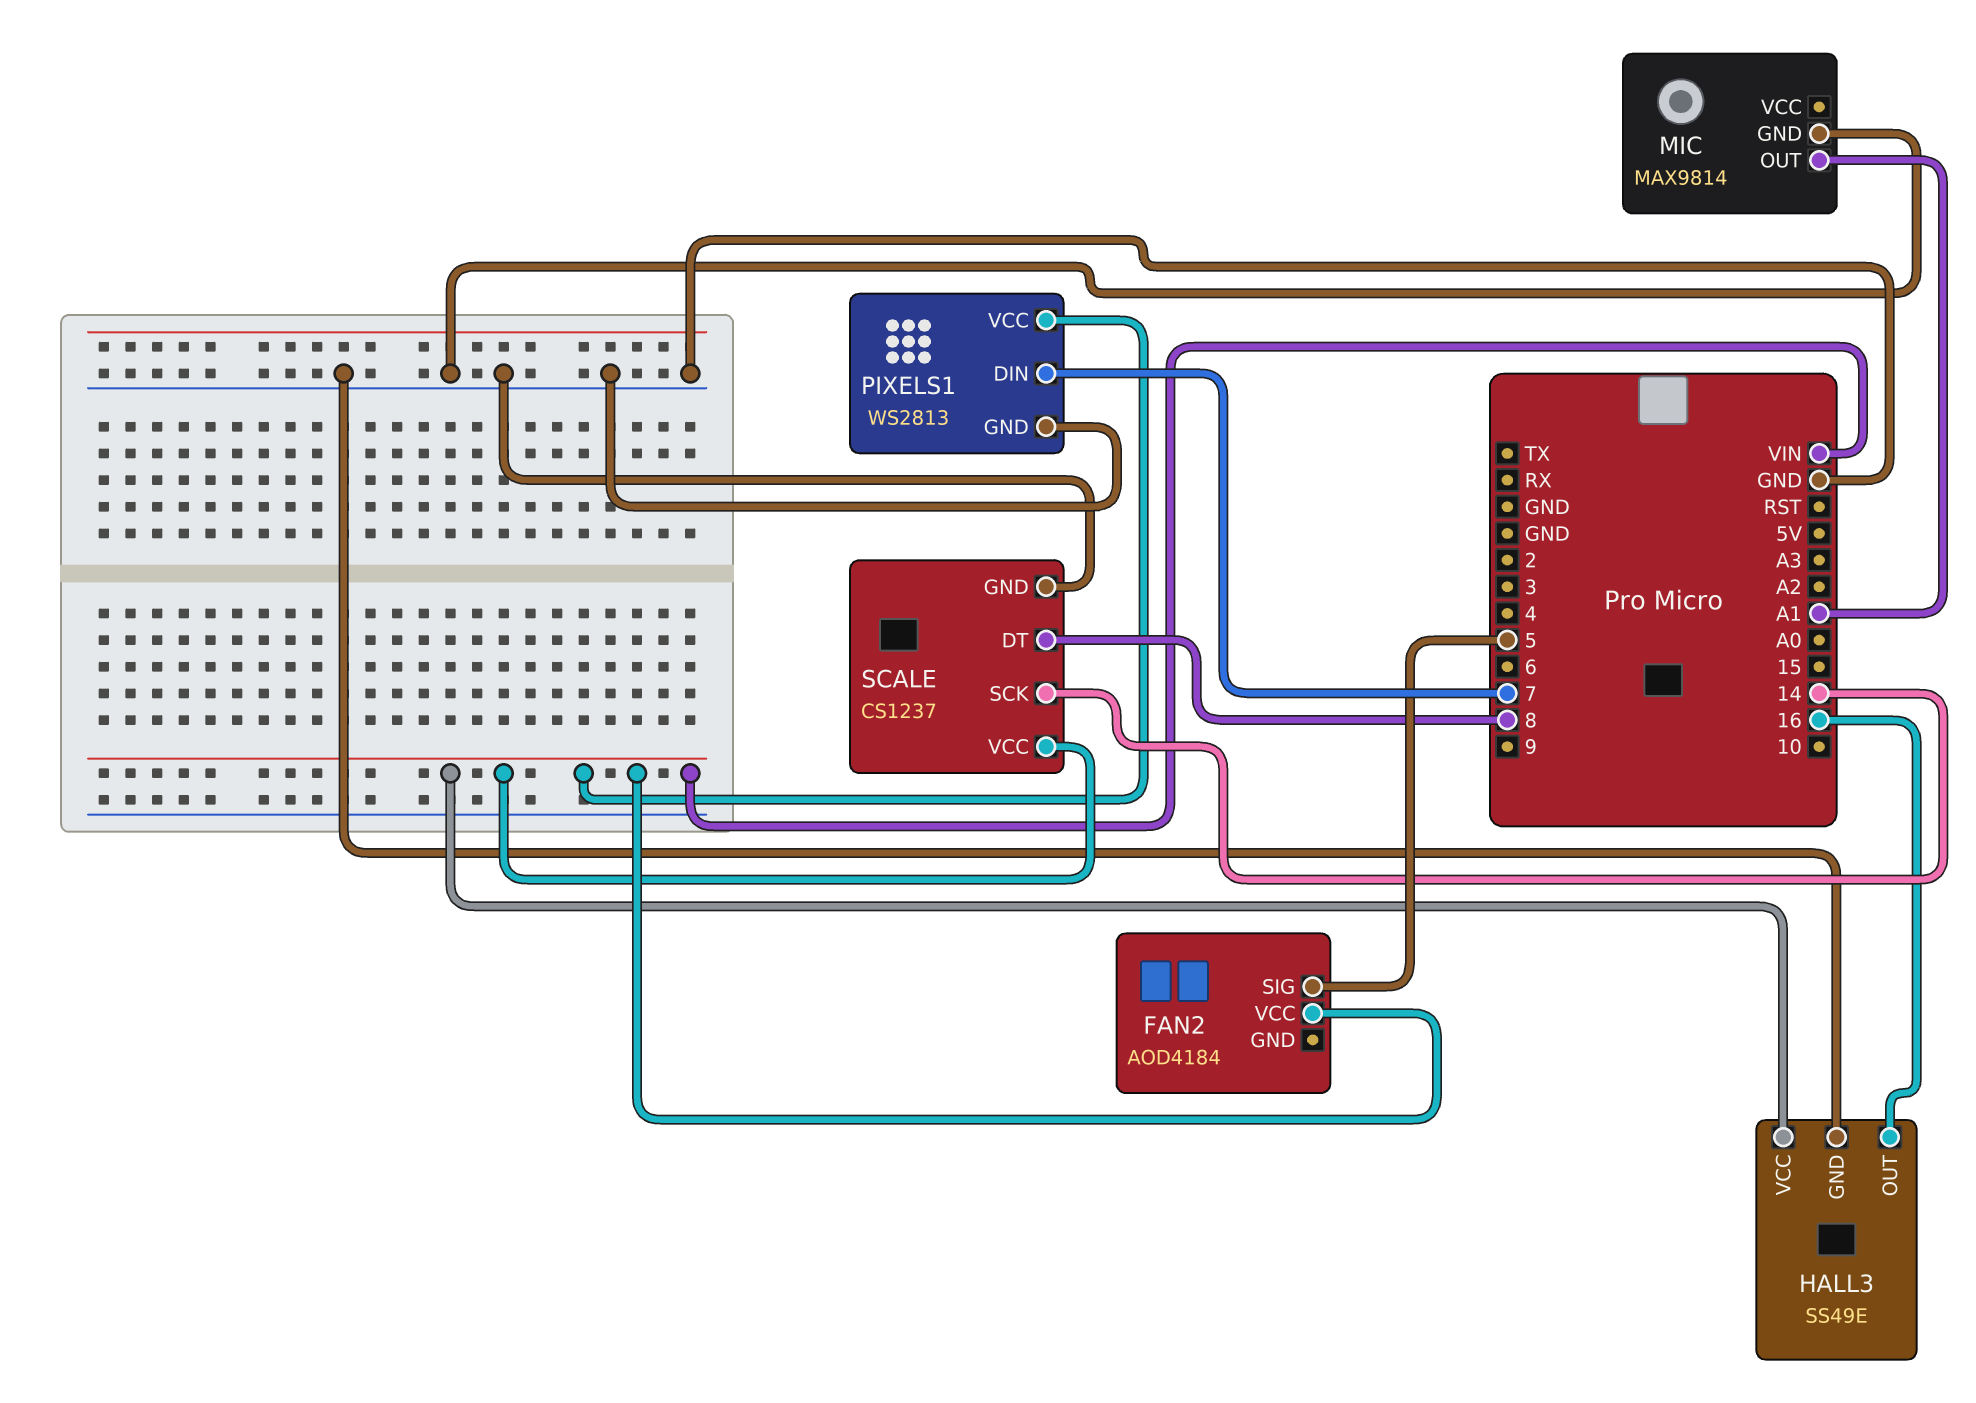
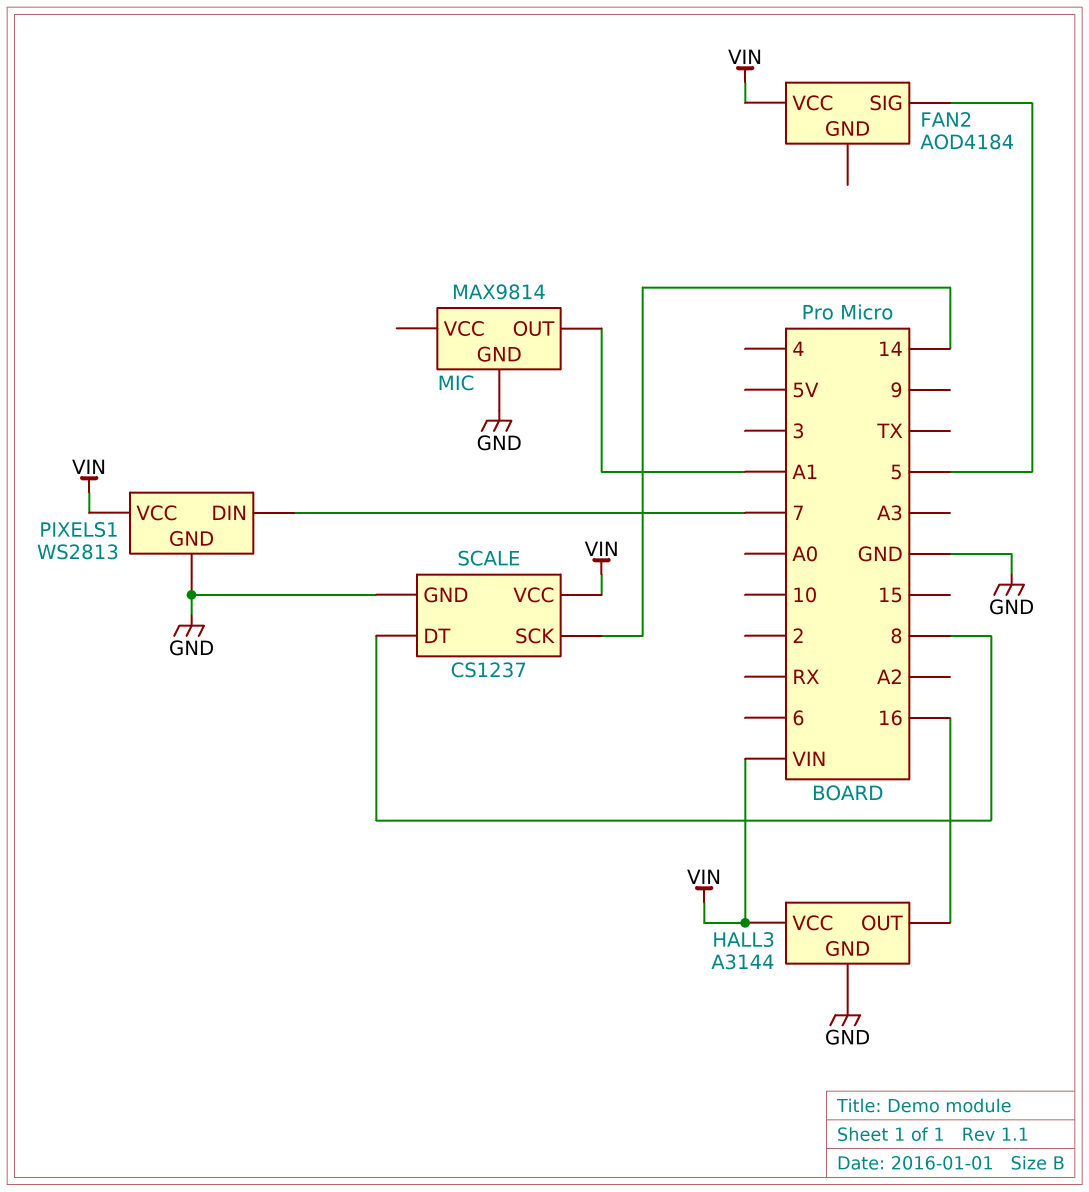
HALL3: SS49E -> A3144

